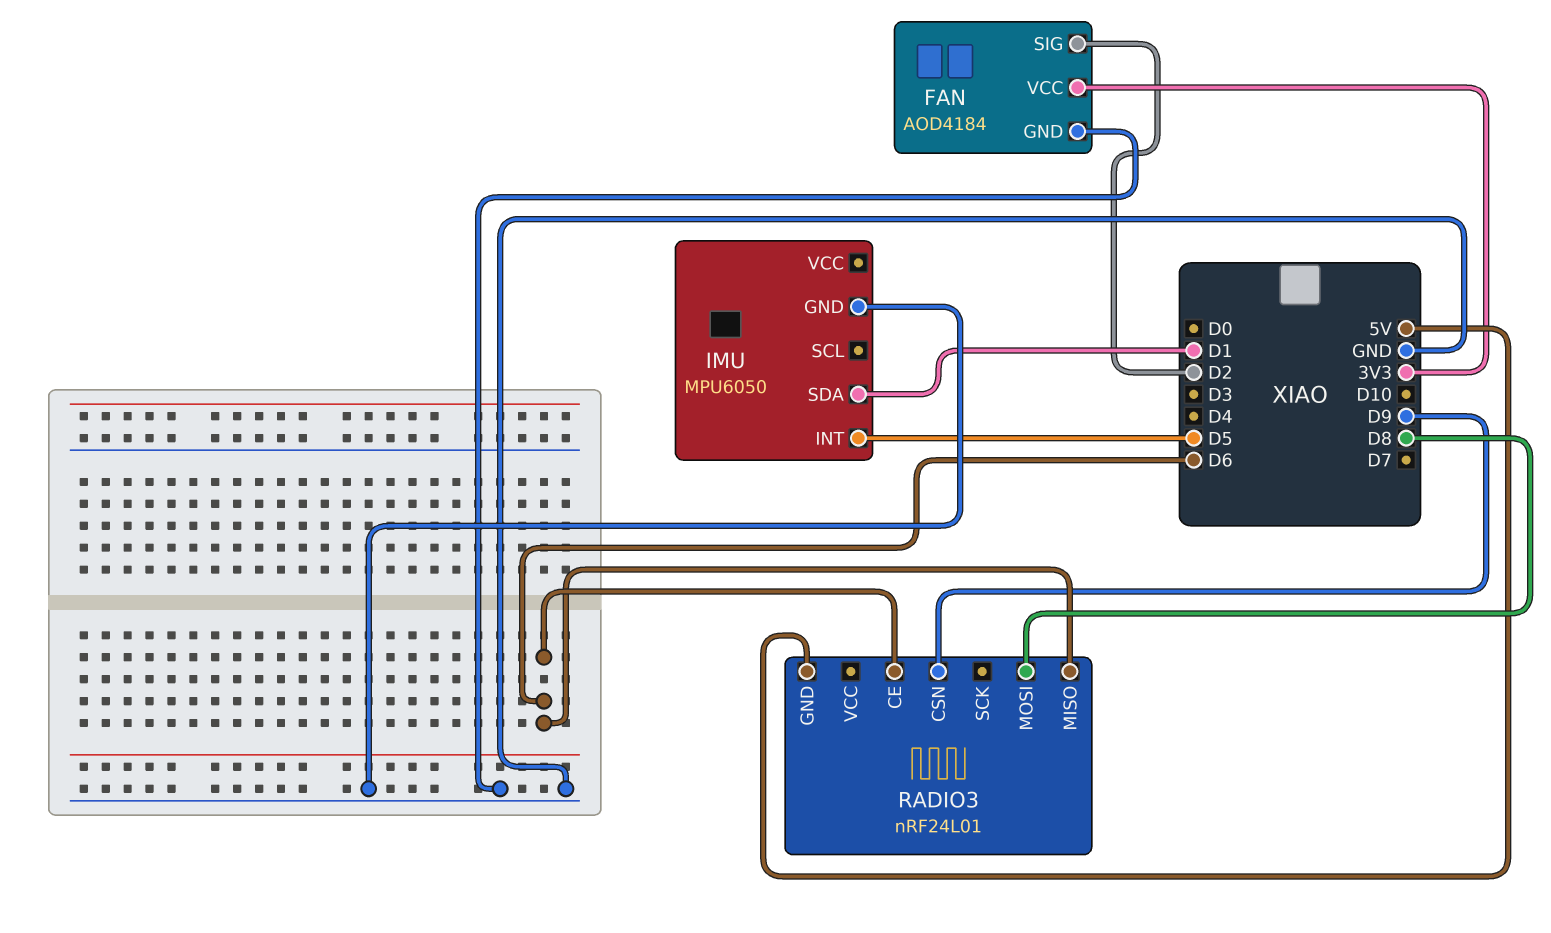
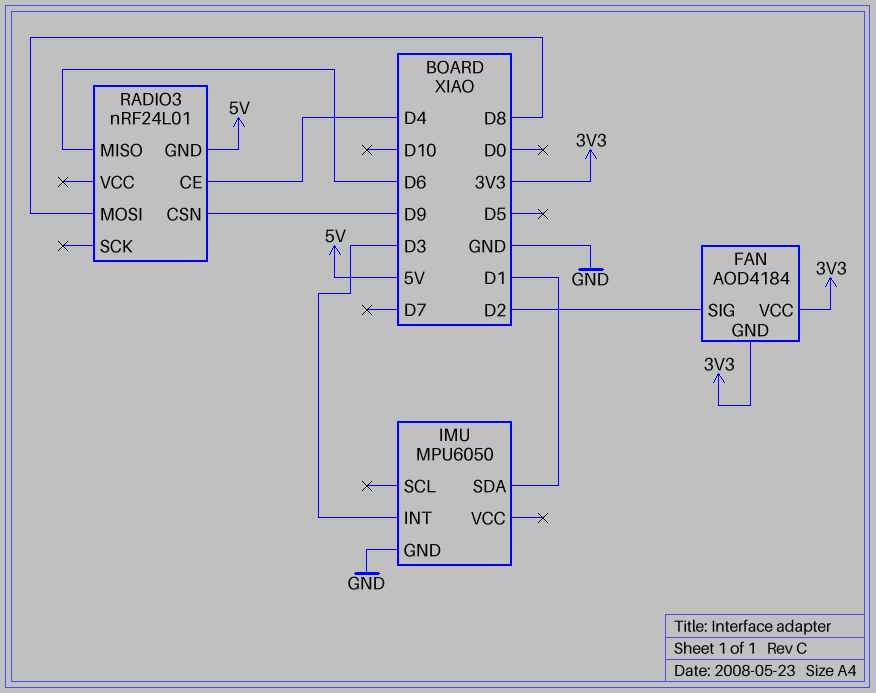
FAN pin GND: GND -> 3V3
IMU pin INT: D5 -> D3
RADIO3 pin CE: D6 -> D4

